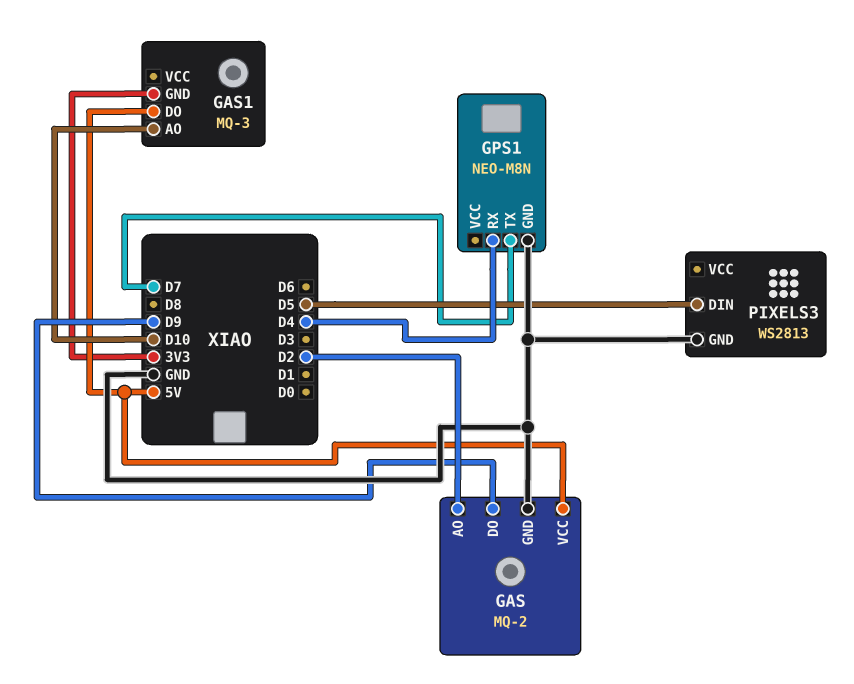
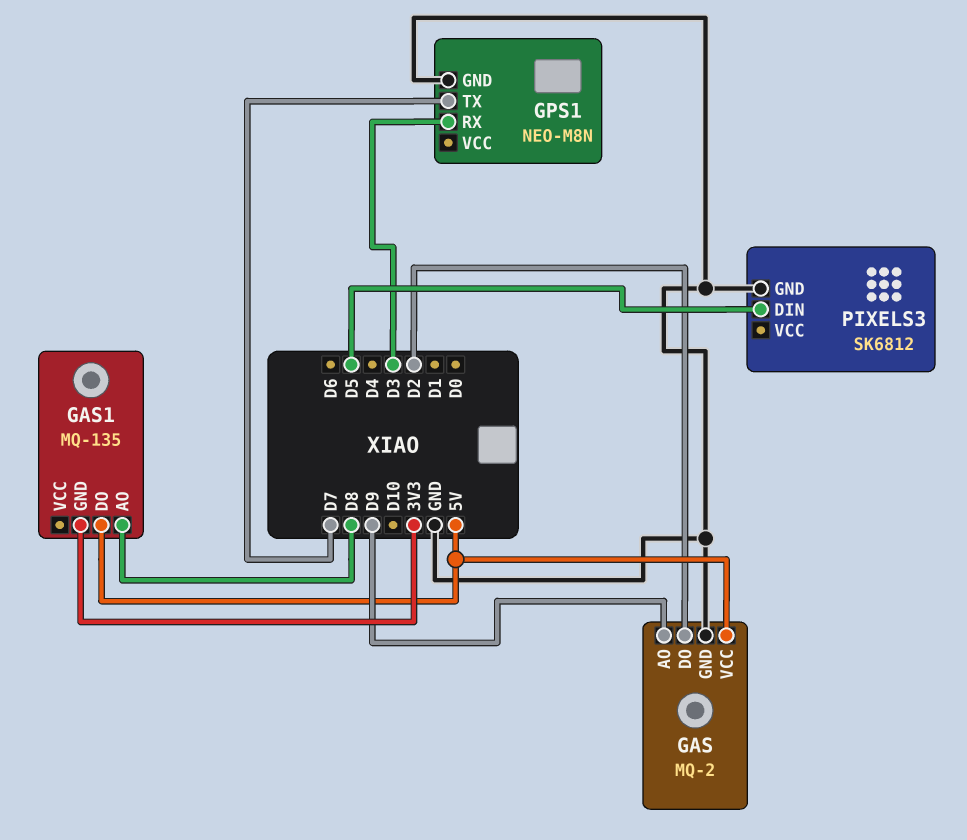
GAS pin AO: D2 -> D9
GAS pin DO: D9 -> D2
GAS1: MQ-3 -> MQ-135
GAS1 pin AO: D10 -> D8
GPS1 pin RX: D4 -> D3
PIXELS3: WS2813 -> SK6812

